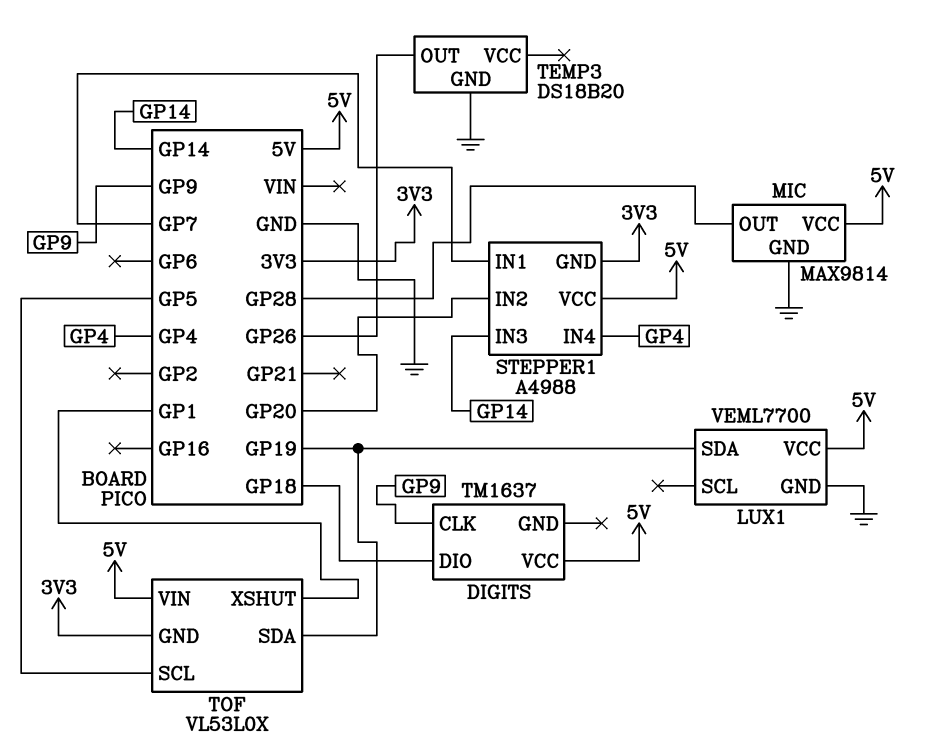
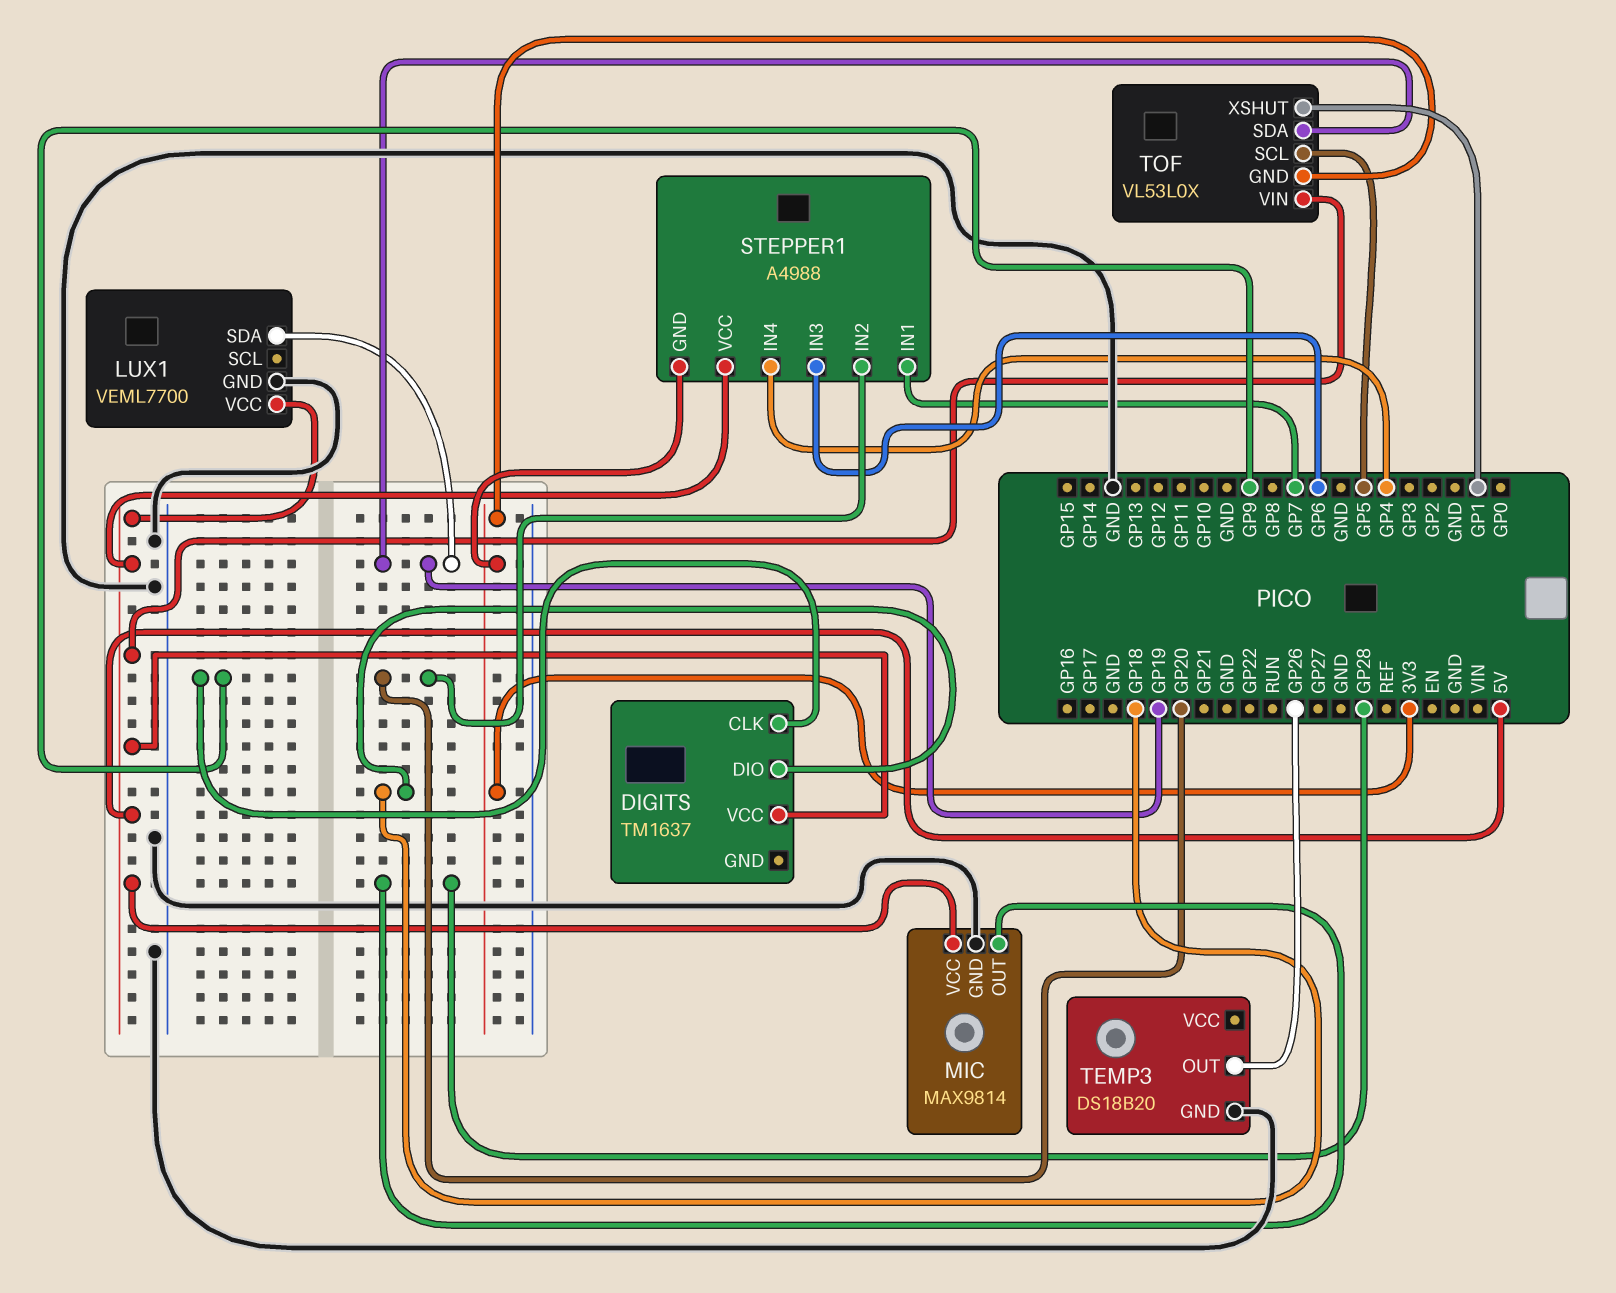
STEPPER1 pin IN3: GP14 -> GP6

